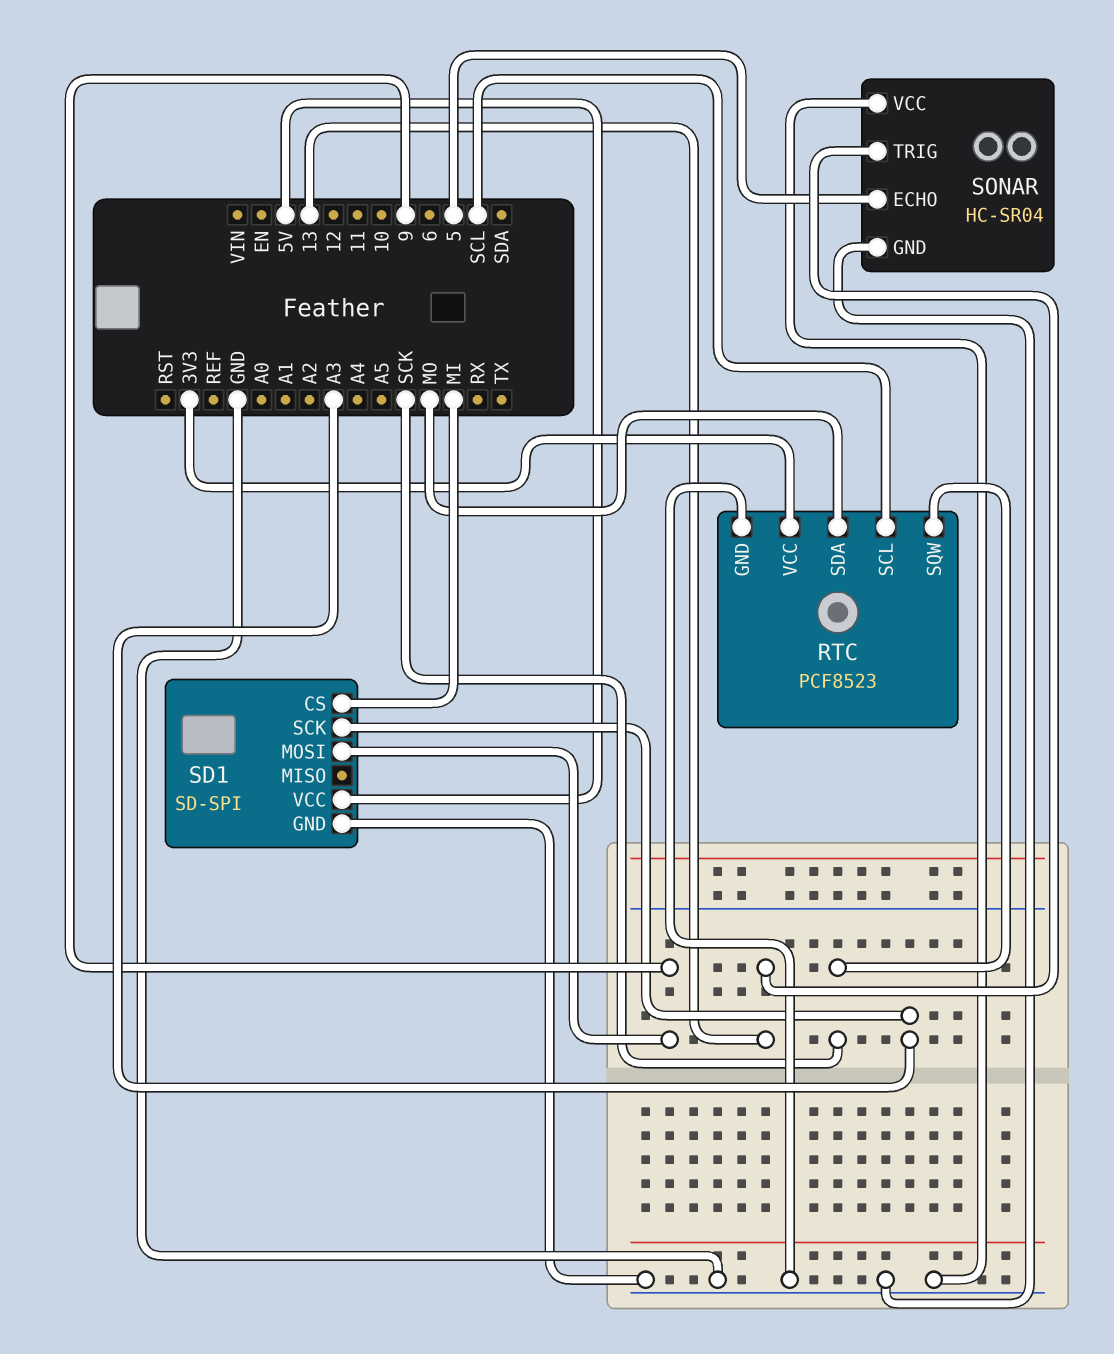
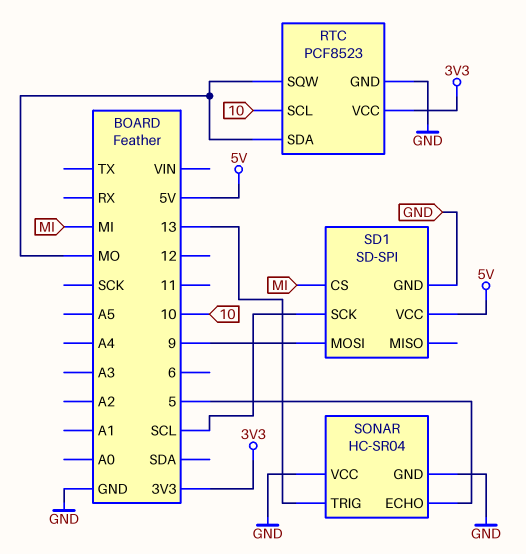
RTC pin SCL: SCL -> 10
RTC pin SQW: SCK -> MO
SD1 pin SCK: A3 -> SCL

